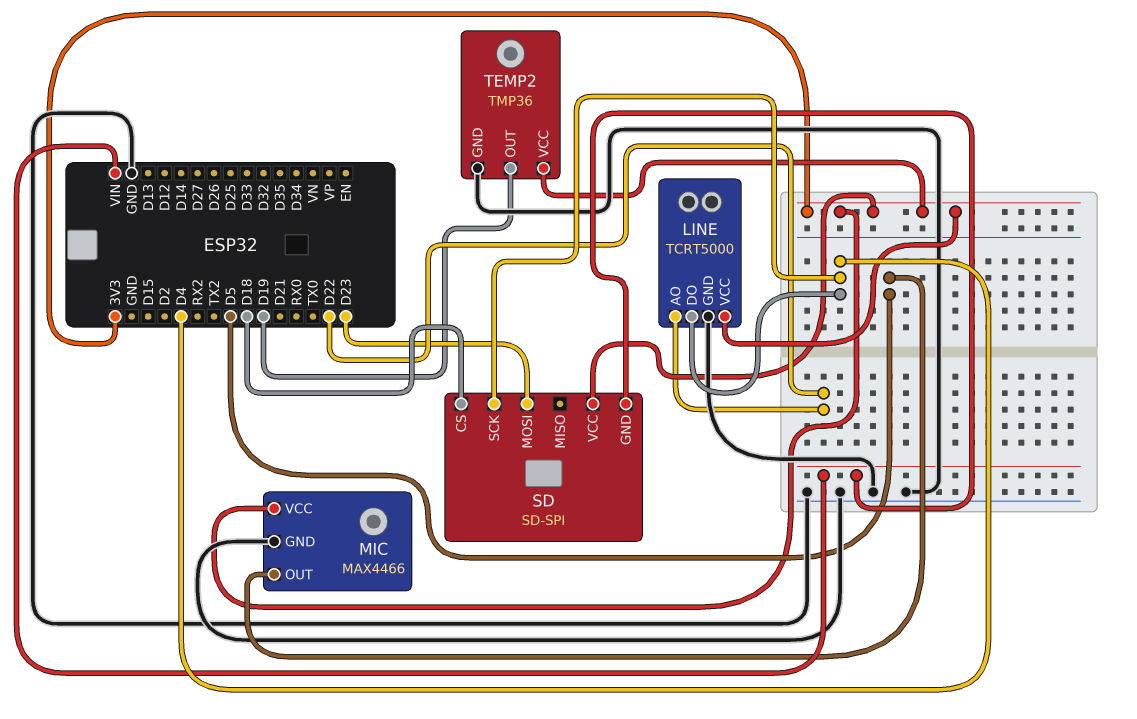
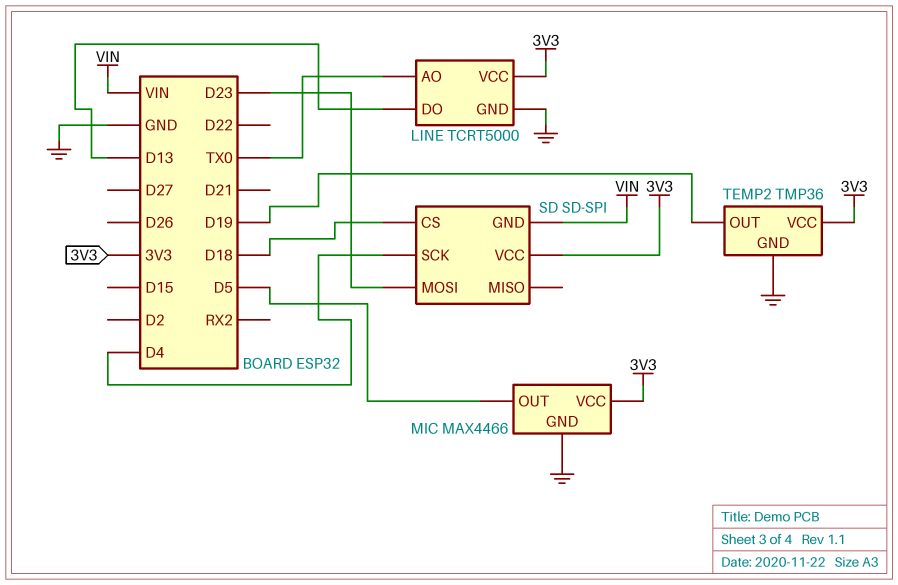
LINE pin AO: D22 -> TX0
LINE pin DO: D4 -> D13

